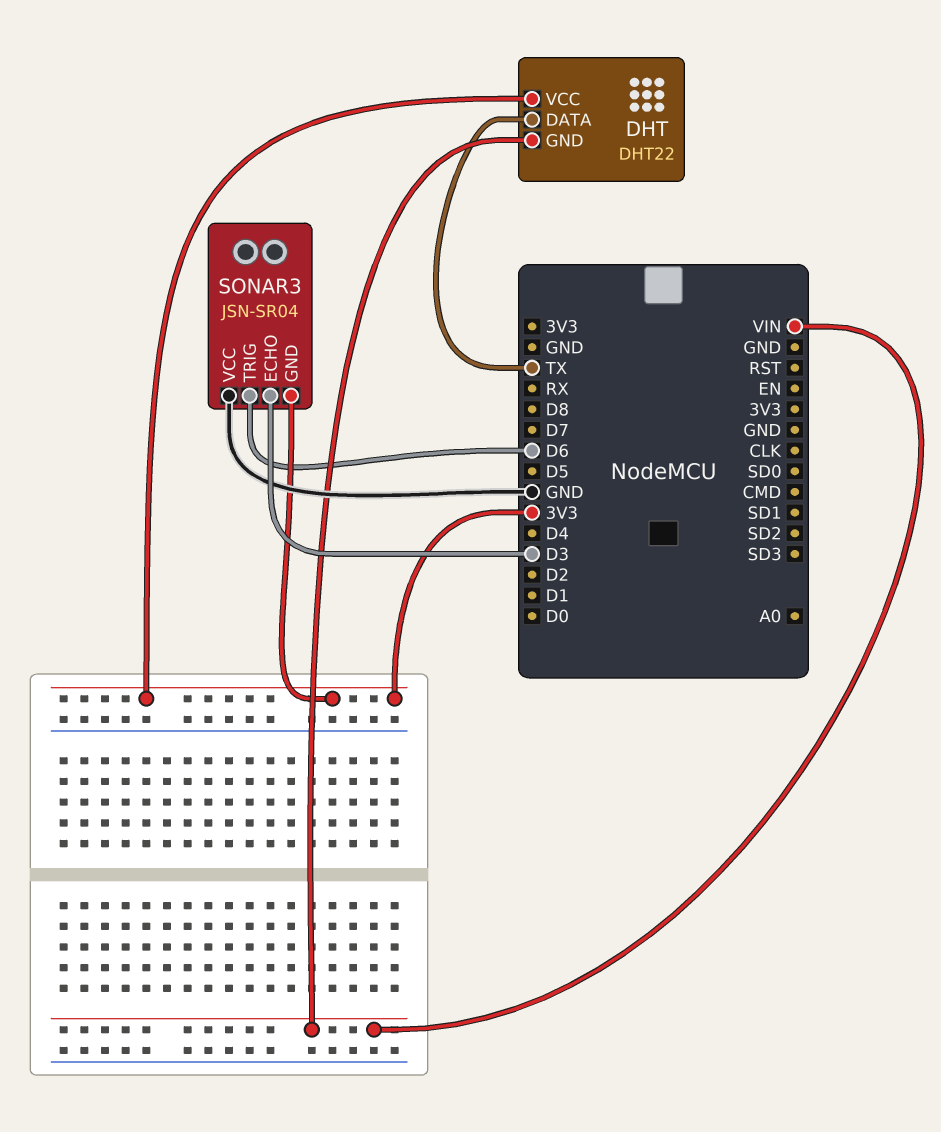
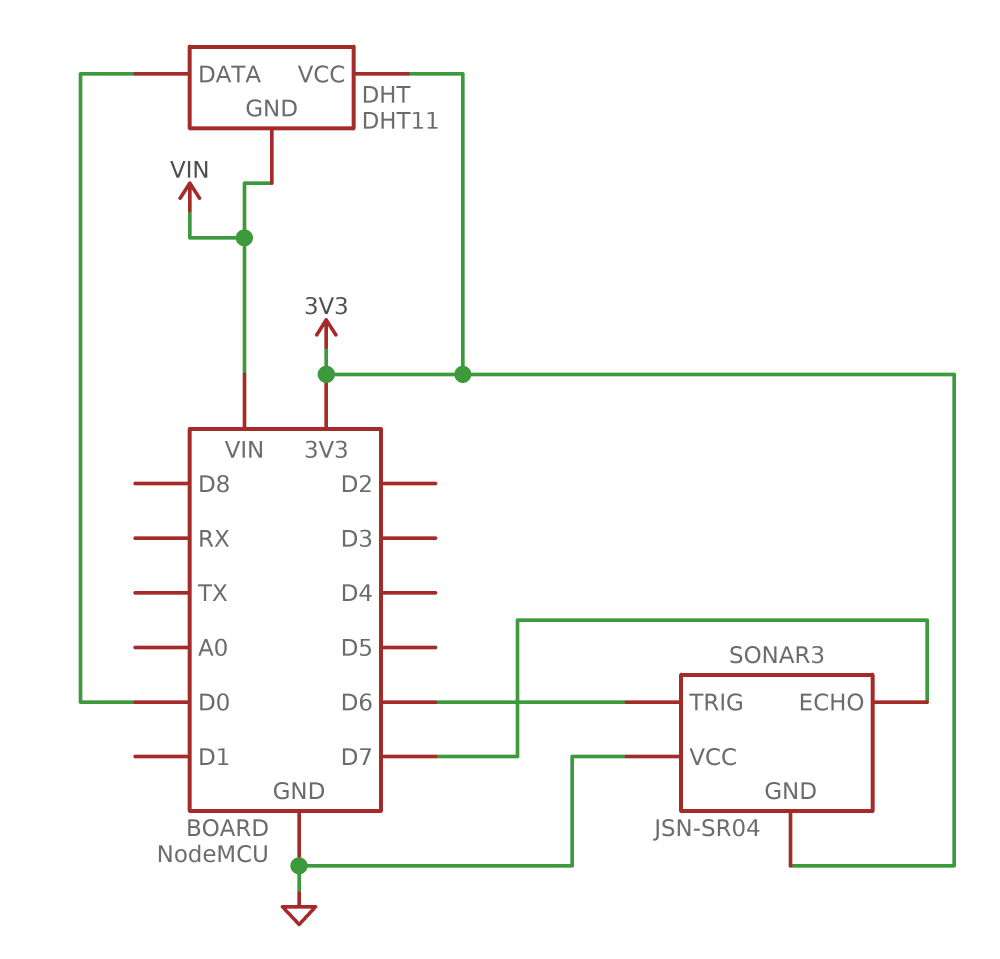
DHT: DHT22 -> DHT11
DHT pin DATA: TX -> D0
SONAR3 pin ECHO: D3 -> D7

